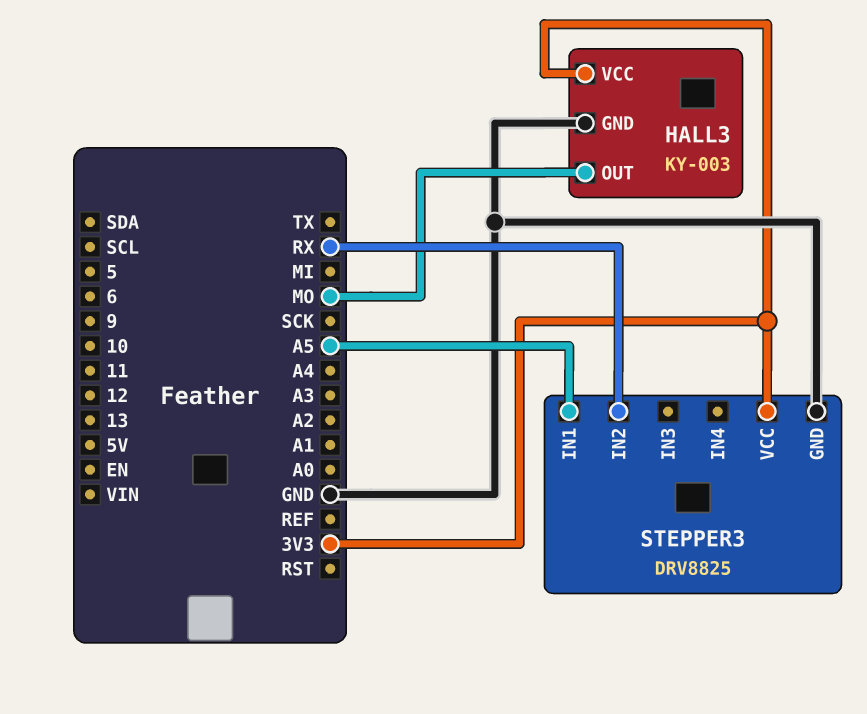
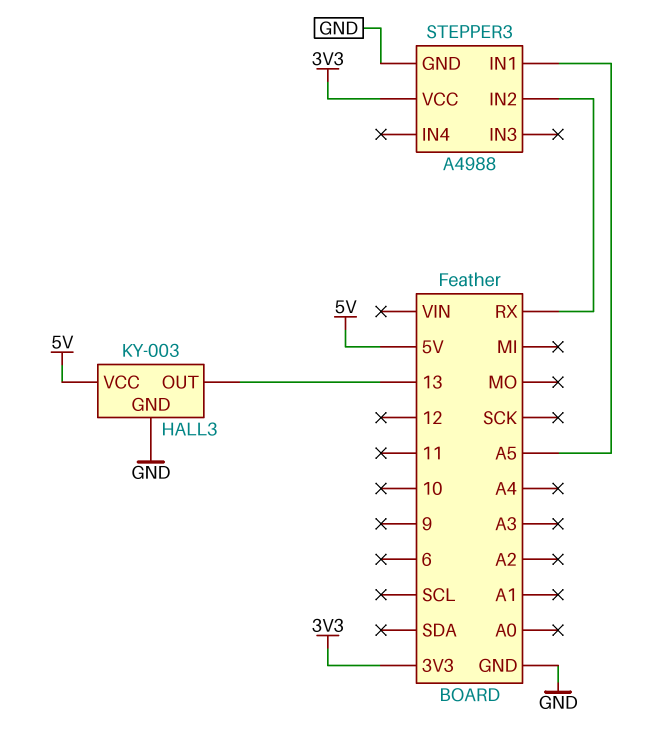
HALL3 pin OUT: MO -> 13
HALL3 pin VCC: 3V3 -> 5V
STEPPER3: DRV8825 -> A4988

